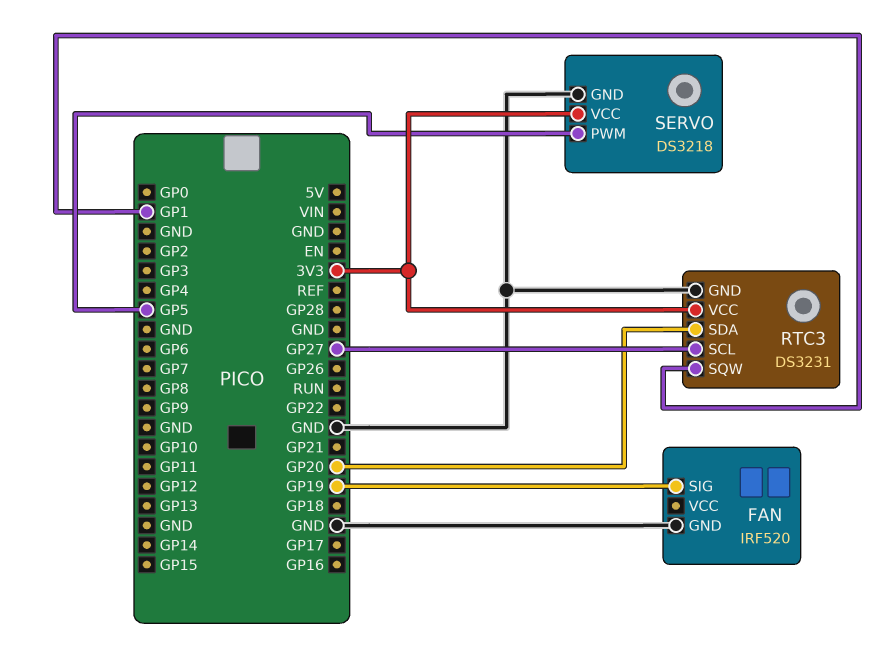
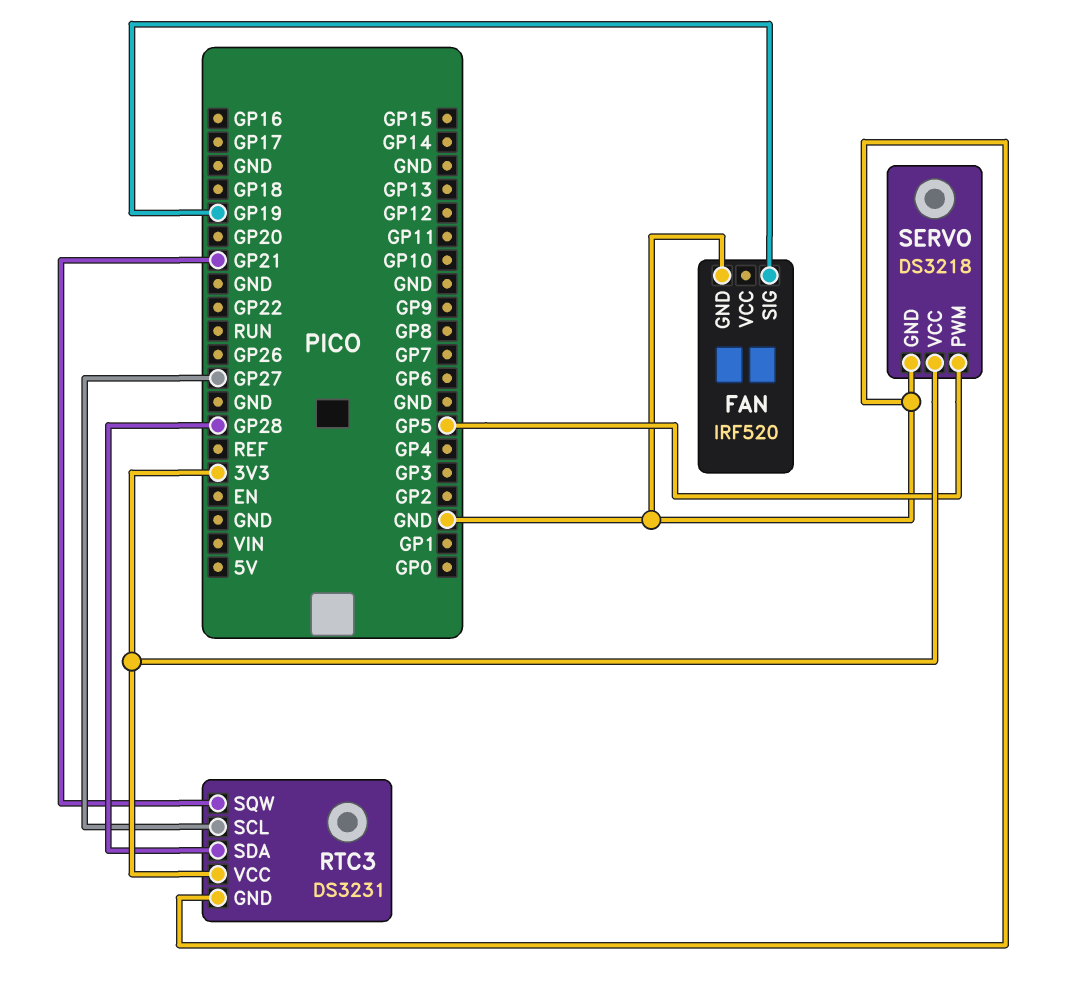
RTC3 pin SDA: GP20 -> GP28
RTC3 pin SQW: GP1 -> GP21

